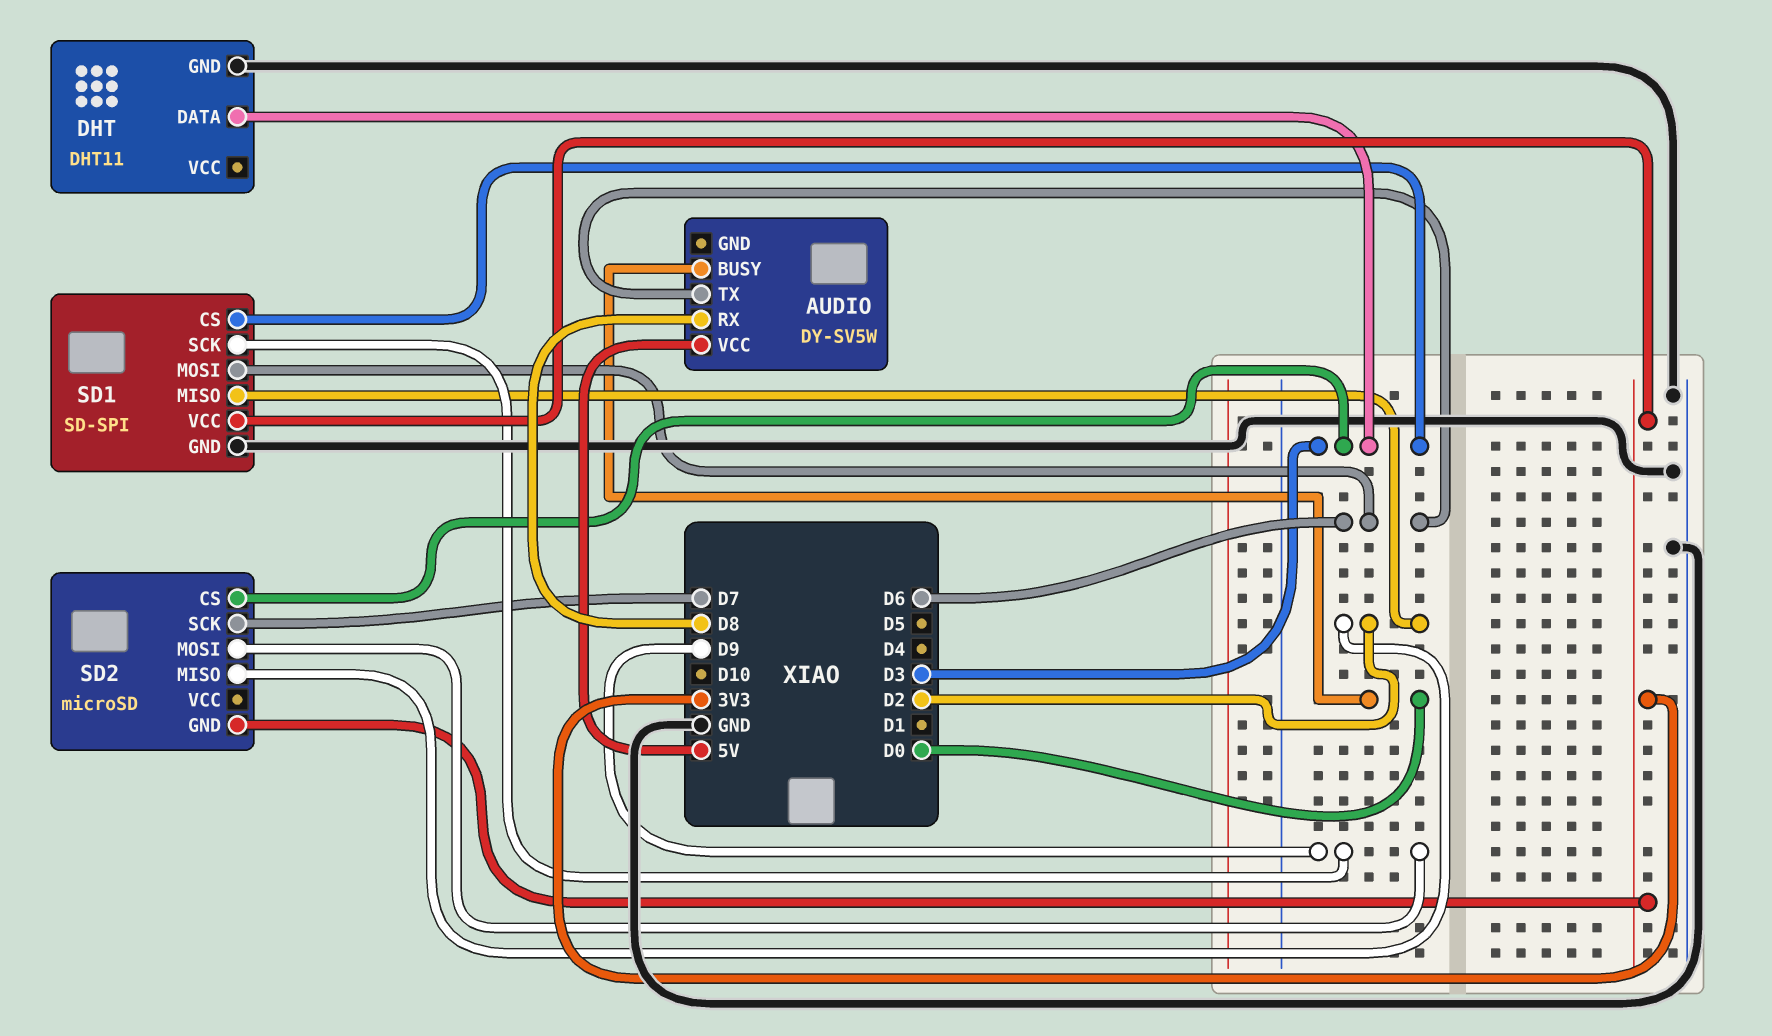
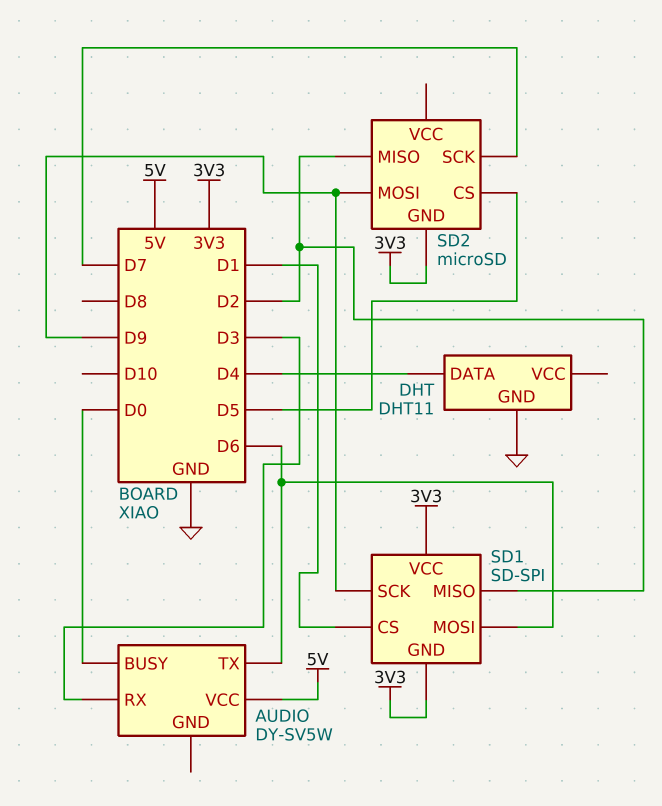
AUDIO pin RX: D8 -> D3
DHT pin DATA: D3 -> D4
SD1 pin CS: D3 -> D1
SD1 pin GND: GND -> 3V3
SD2 pin CS: D3 -> D5

